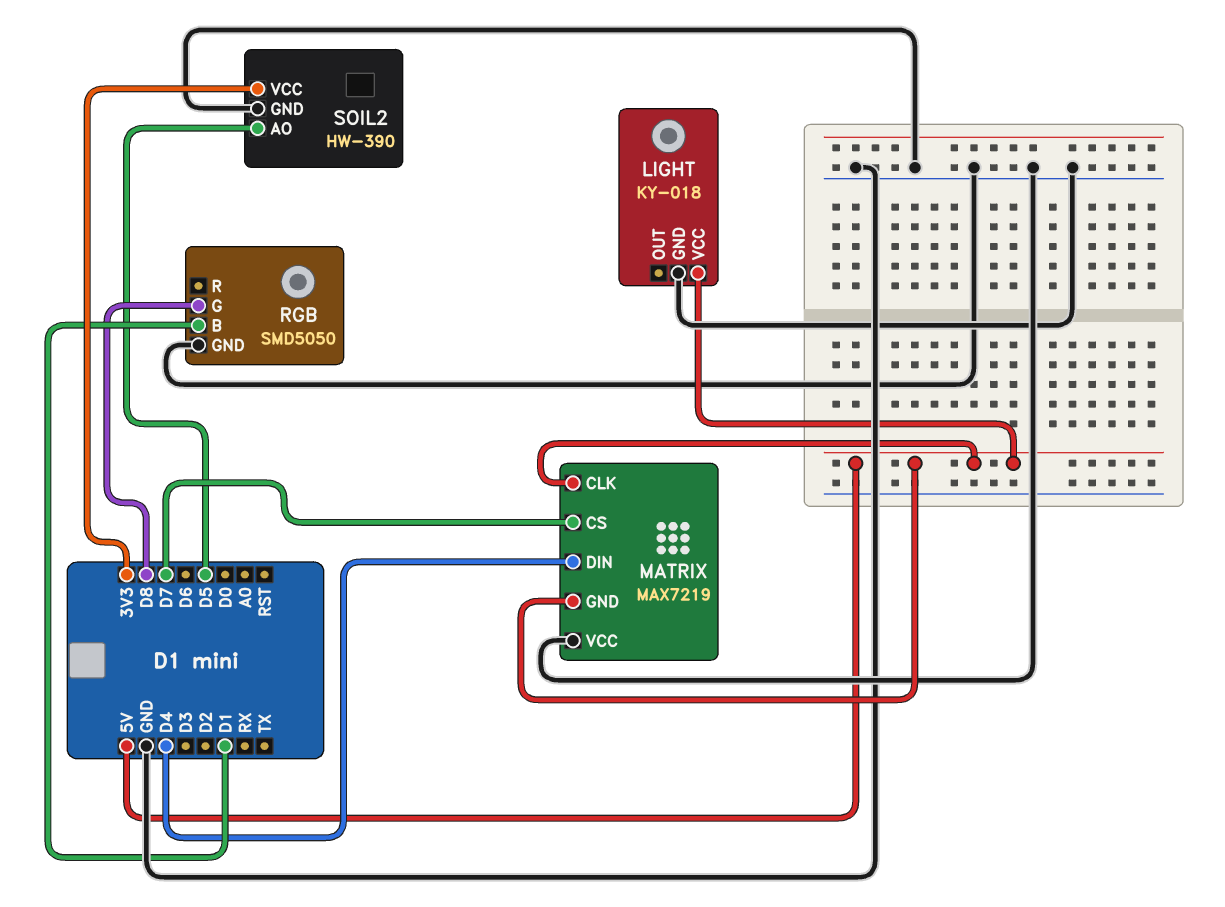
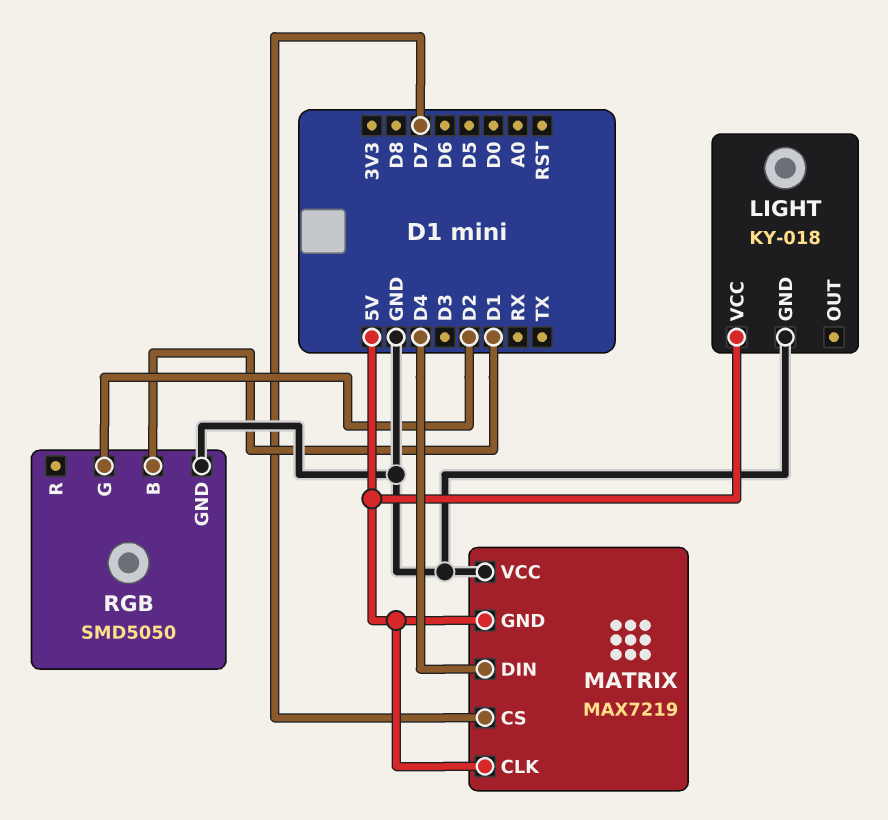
RGB pin G: D8 -> D2
SOIL2: HW-390 -> none
SOIL2 pin AO: D5 -> none
SOIL2 pin GND: GND -> none
SOIL2 pin VCC: 3V3 -> none

